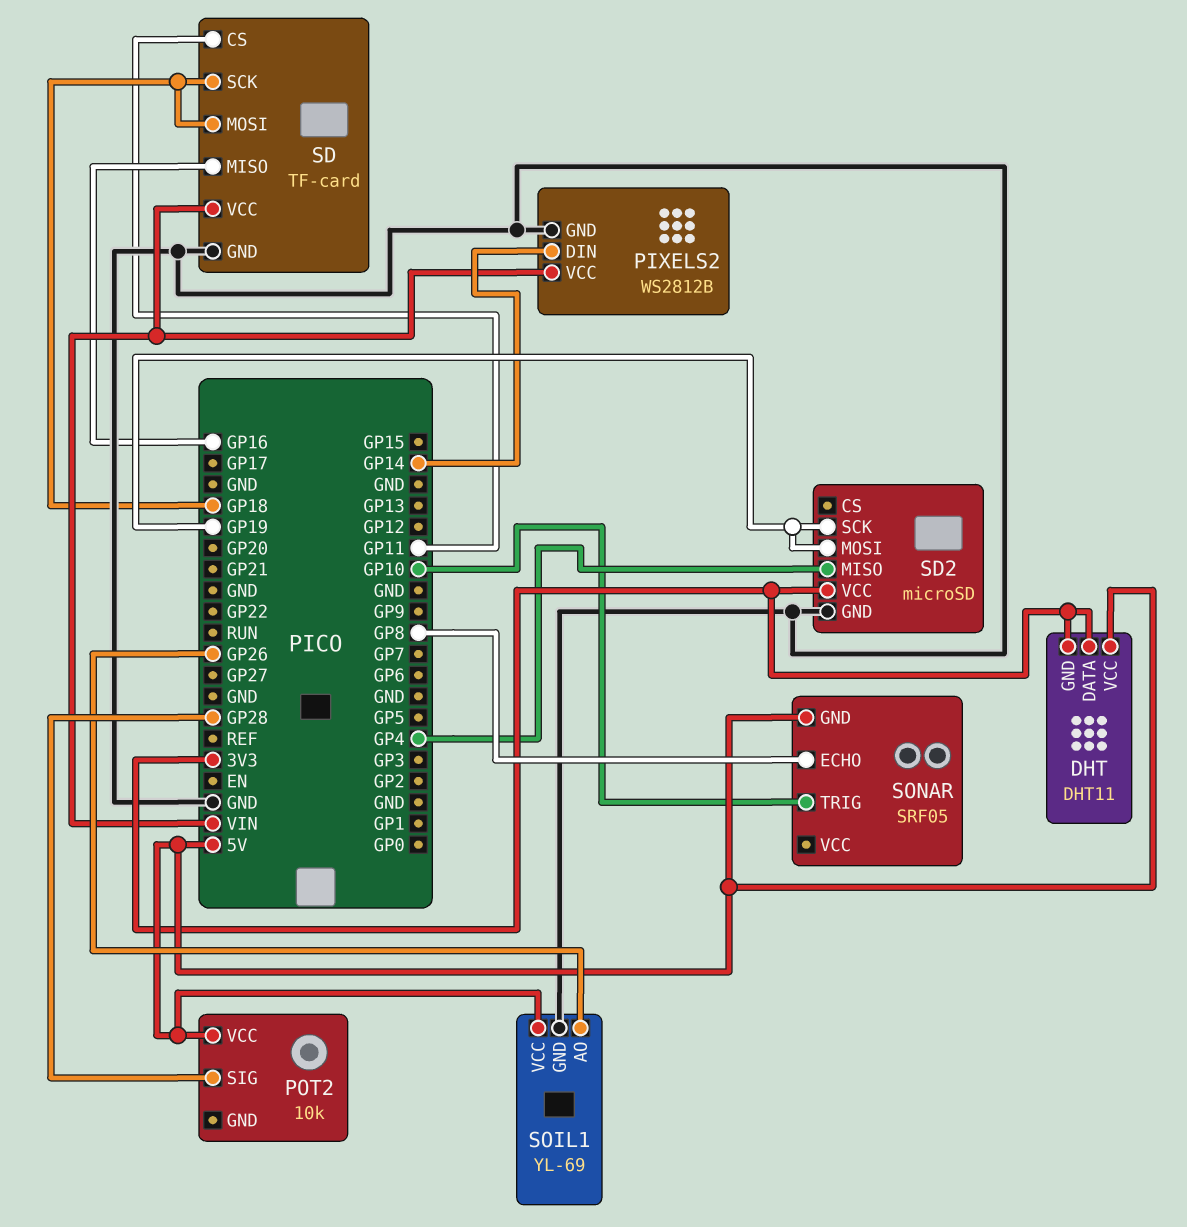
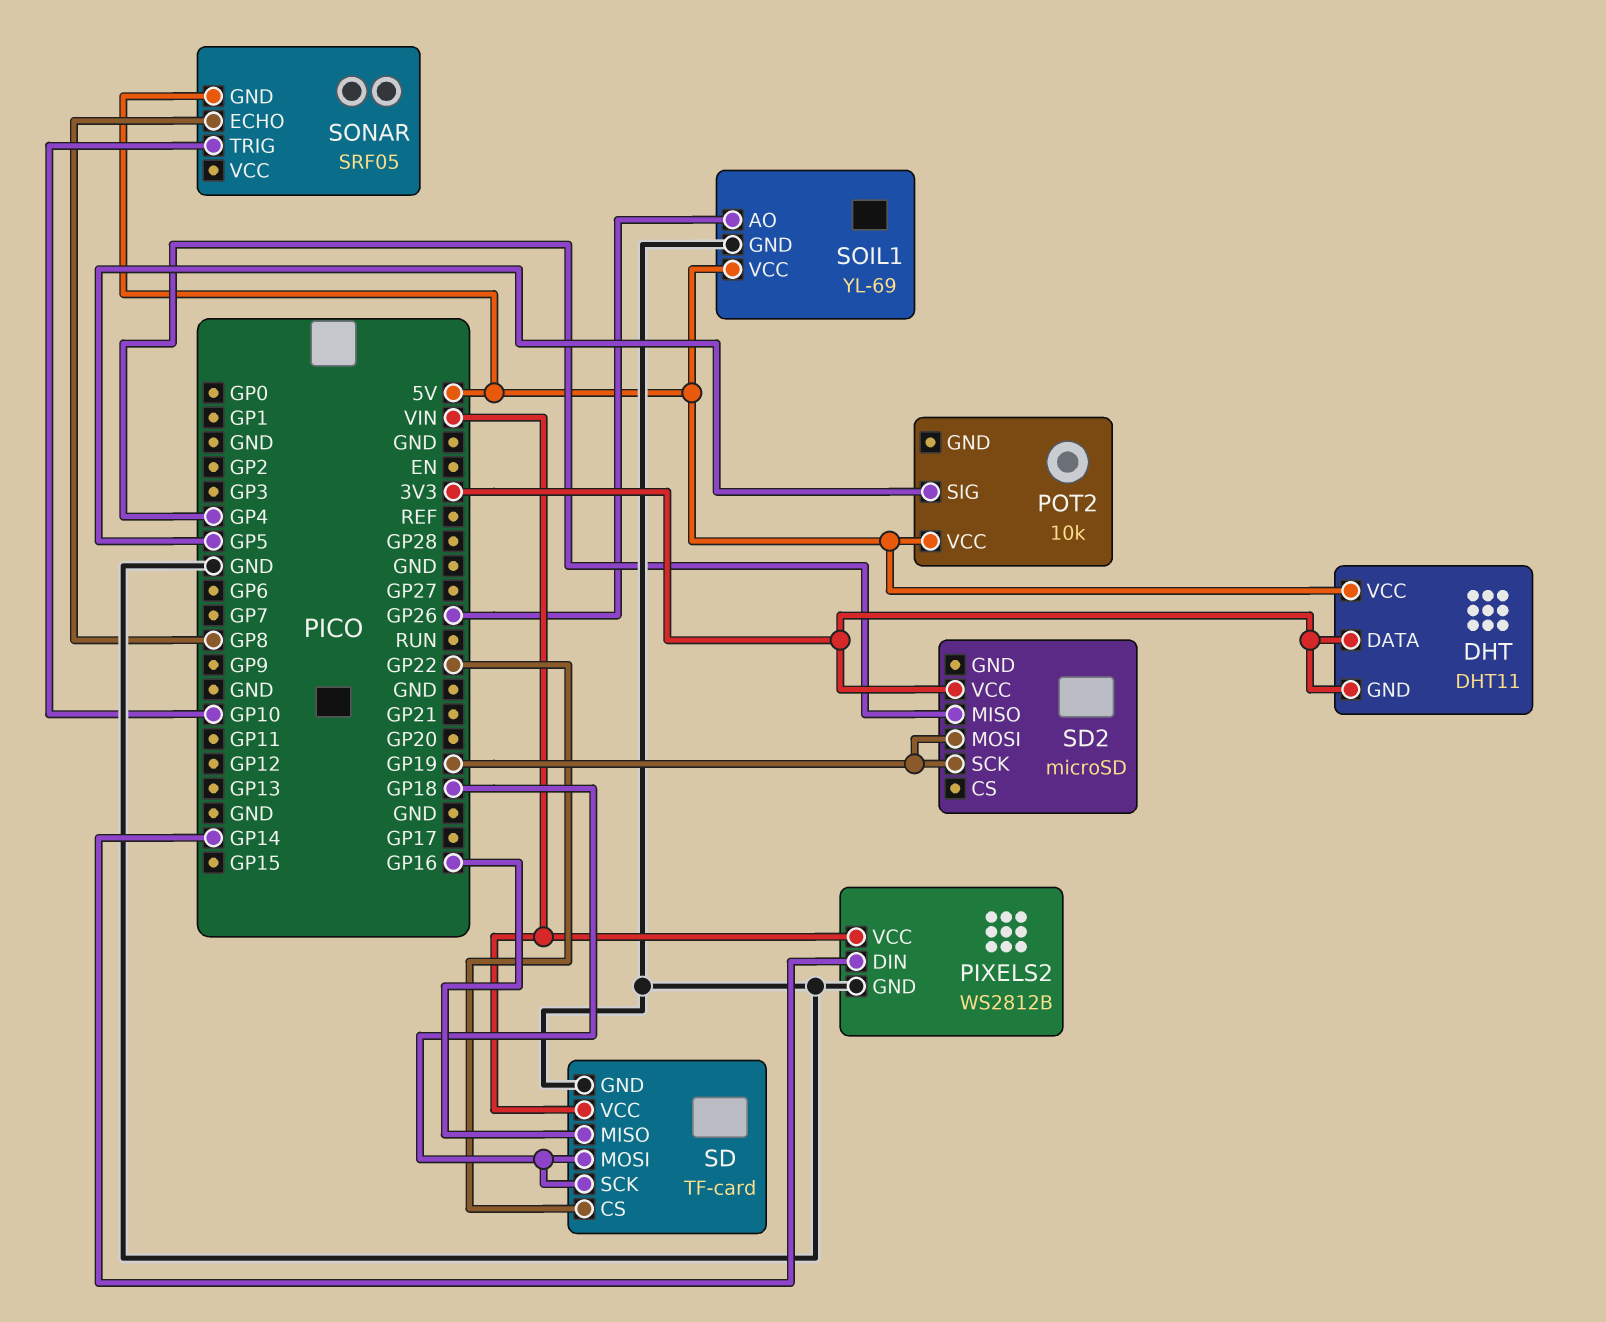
POT2 pin SIG: GP28 -> GP5
SD pin CS: GP11 -> GP22
SD2 pin GND: GND -> none

